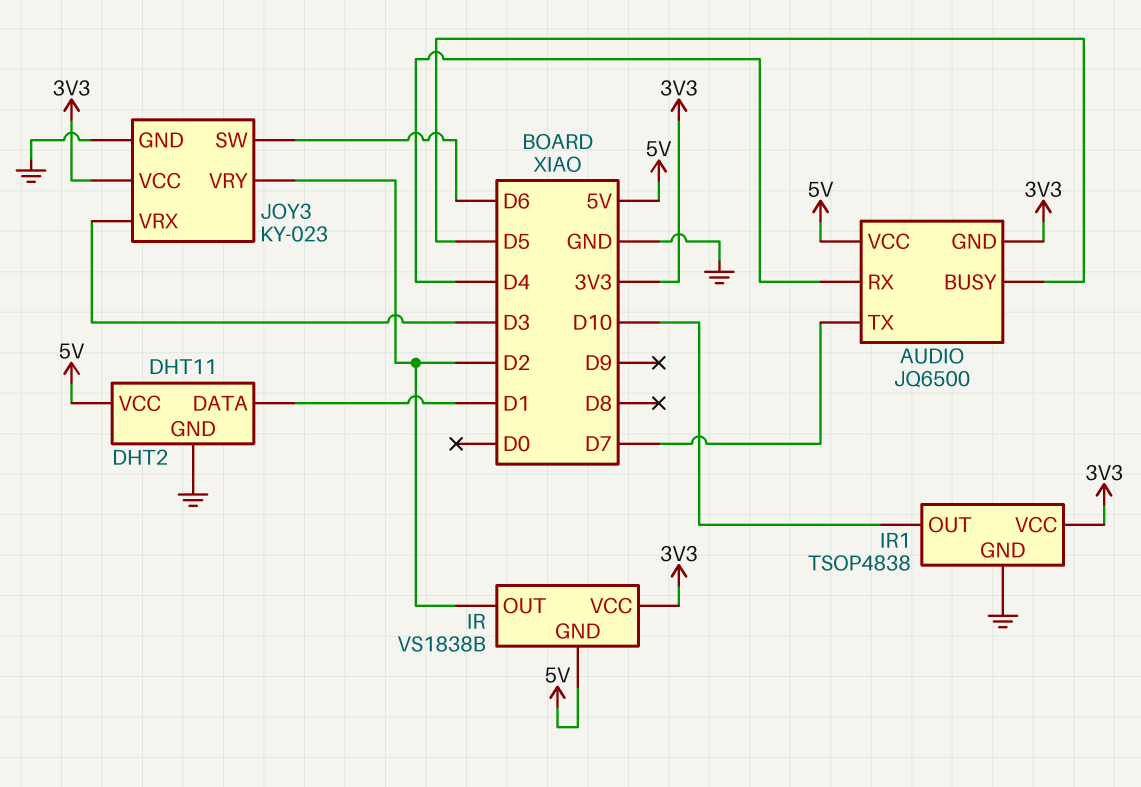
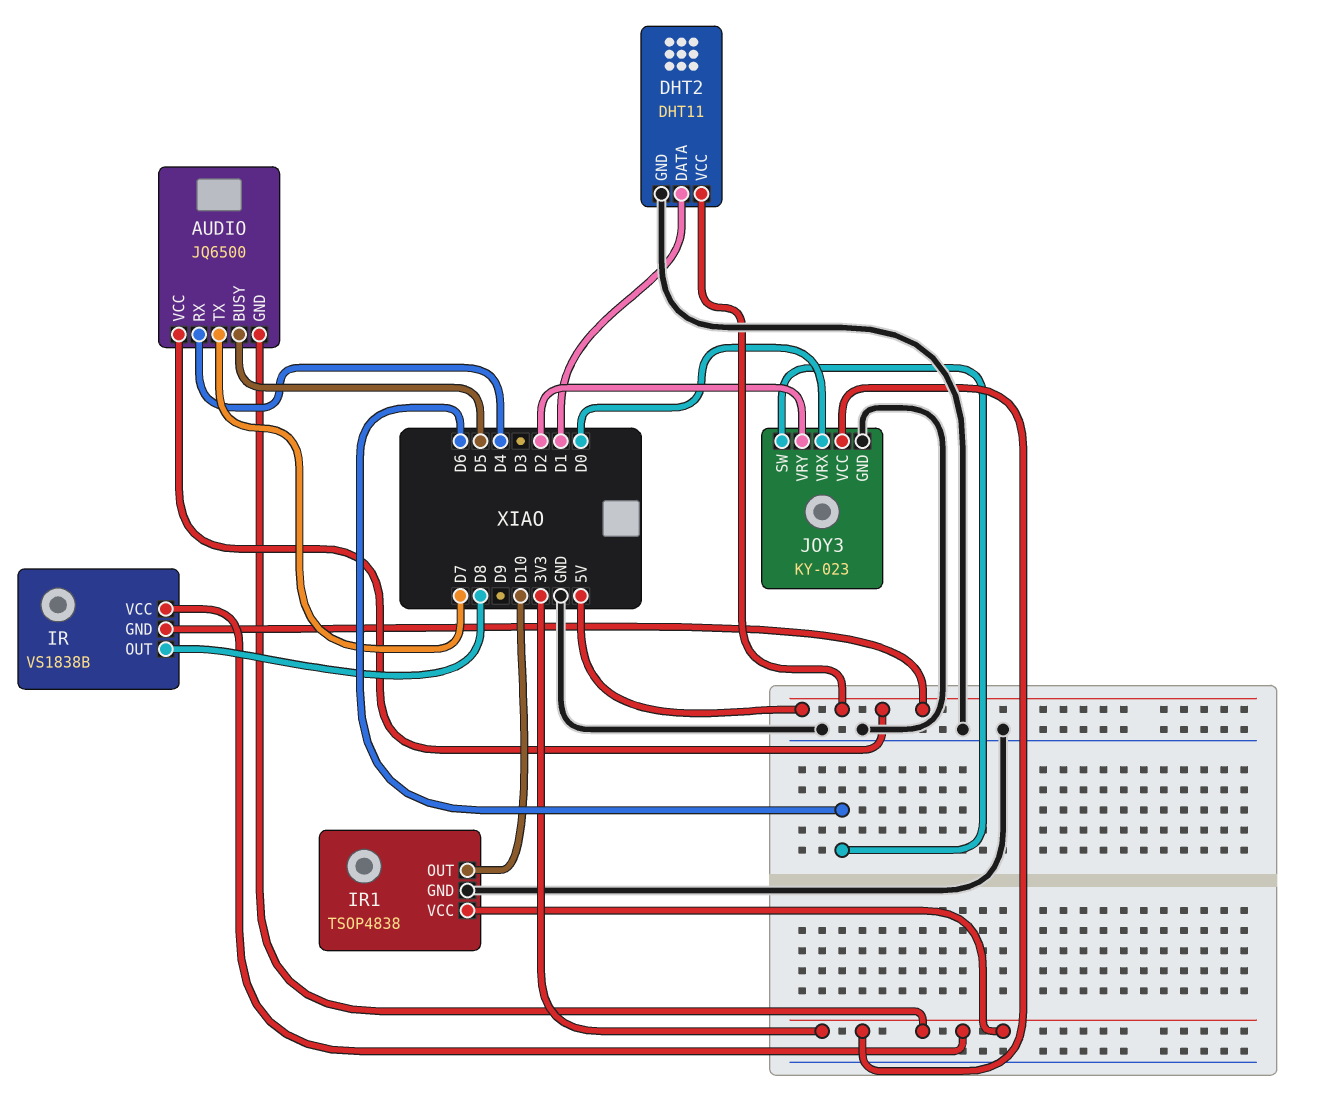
IR pin OUT: D2 -> D8
JOY3 pin VRX: D3 -> D0

